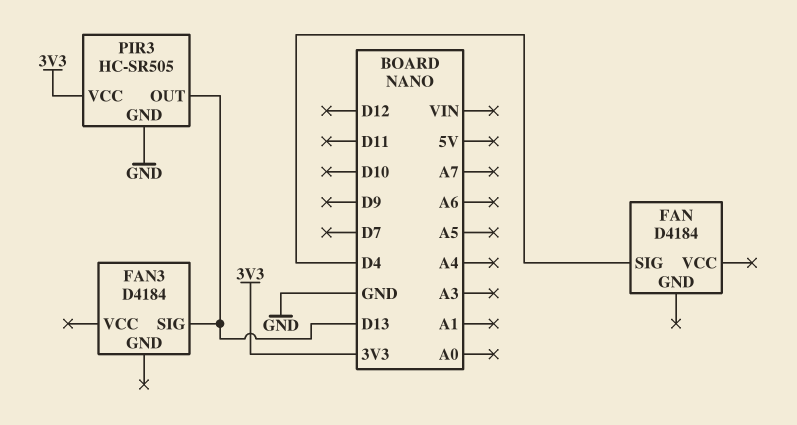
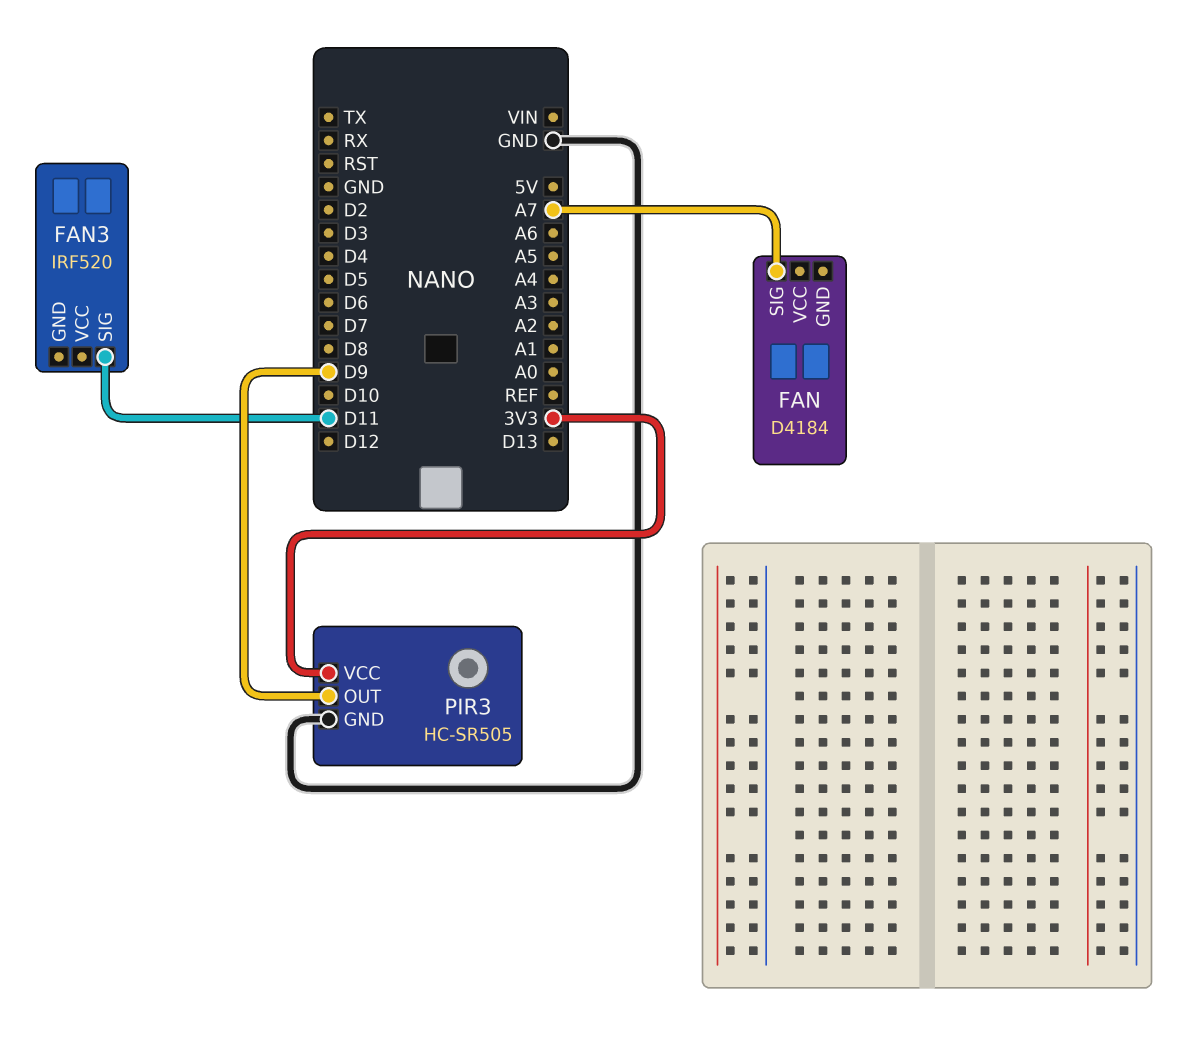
FAN pin SIG: D4 -> A7
FAN3: D4184 -> IRF520
FAN3 pin SIG: D13 -> D11
PIR3 pin OUT: D13 -> D9

